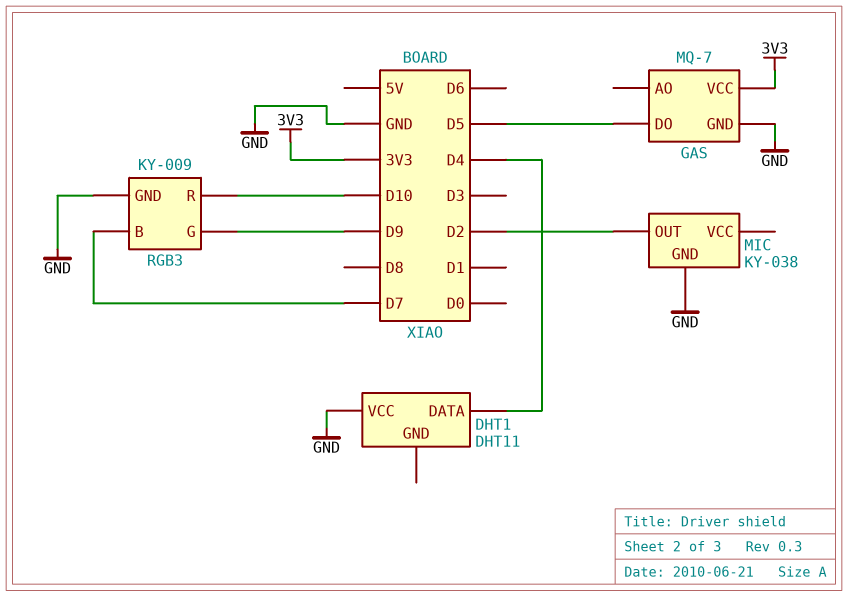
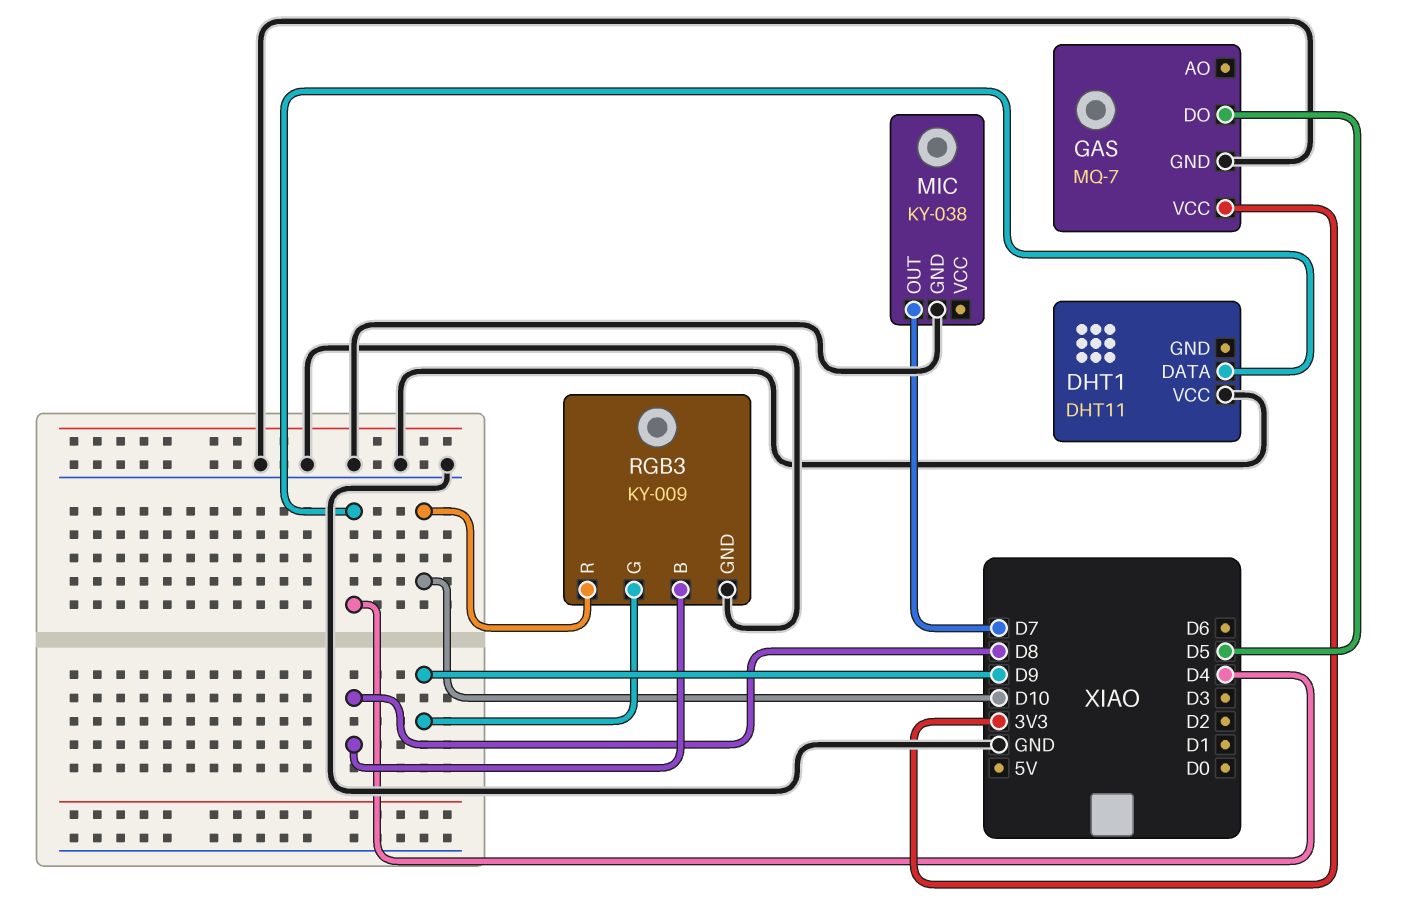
MIC pin OUT: D2 -> D7
RGB3 pin B: D7 -> D8

